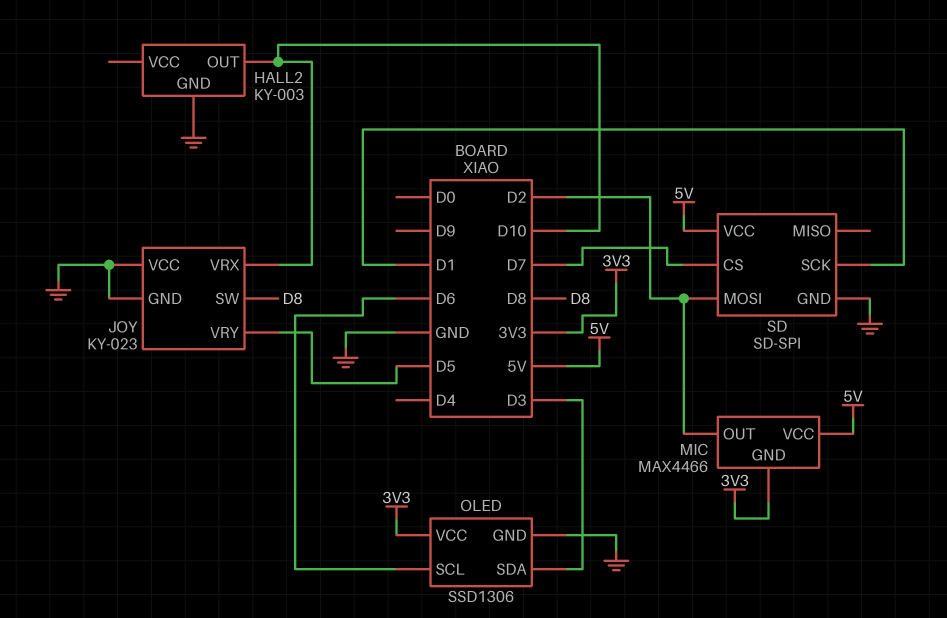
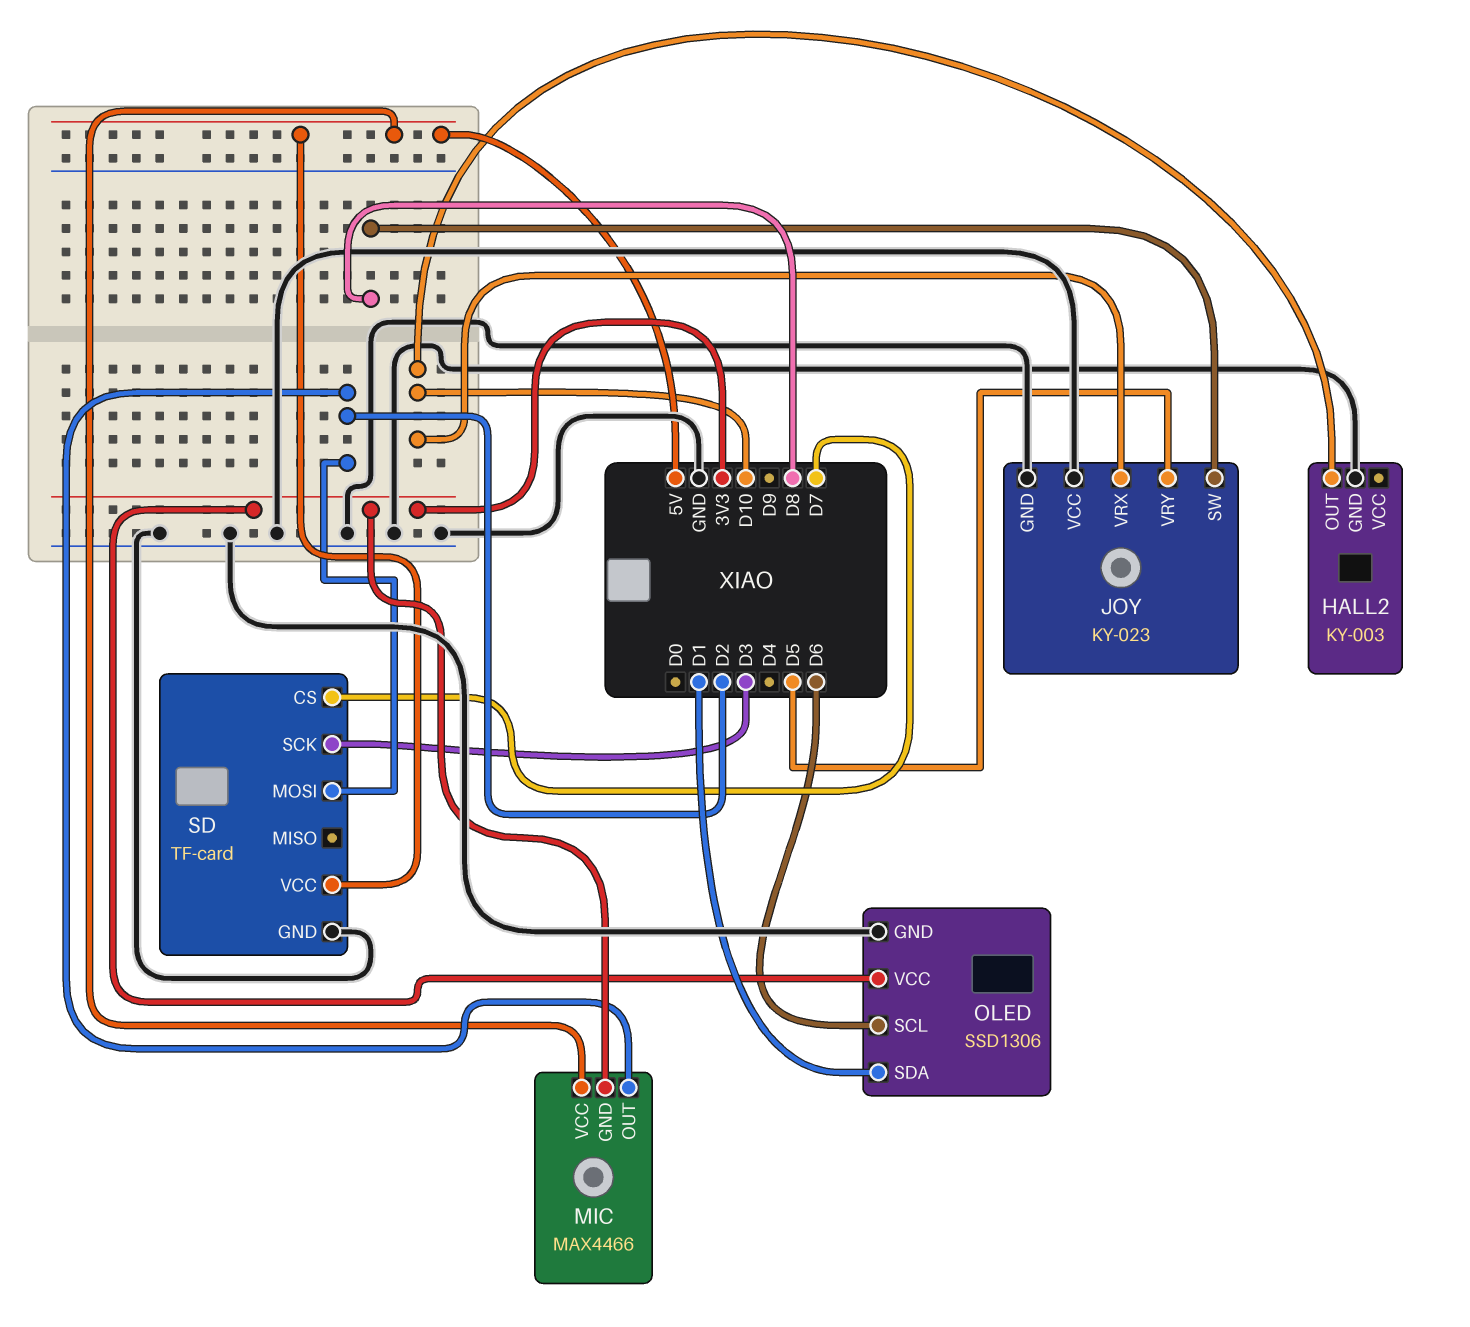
OLED pin SDA: D3 -> D1
SD: SD-SPI -> TF-card
SD pin SCK: D1 -> D3

